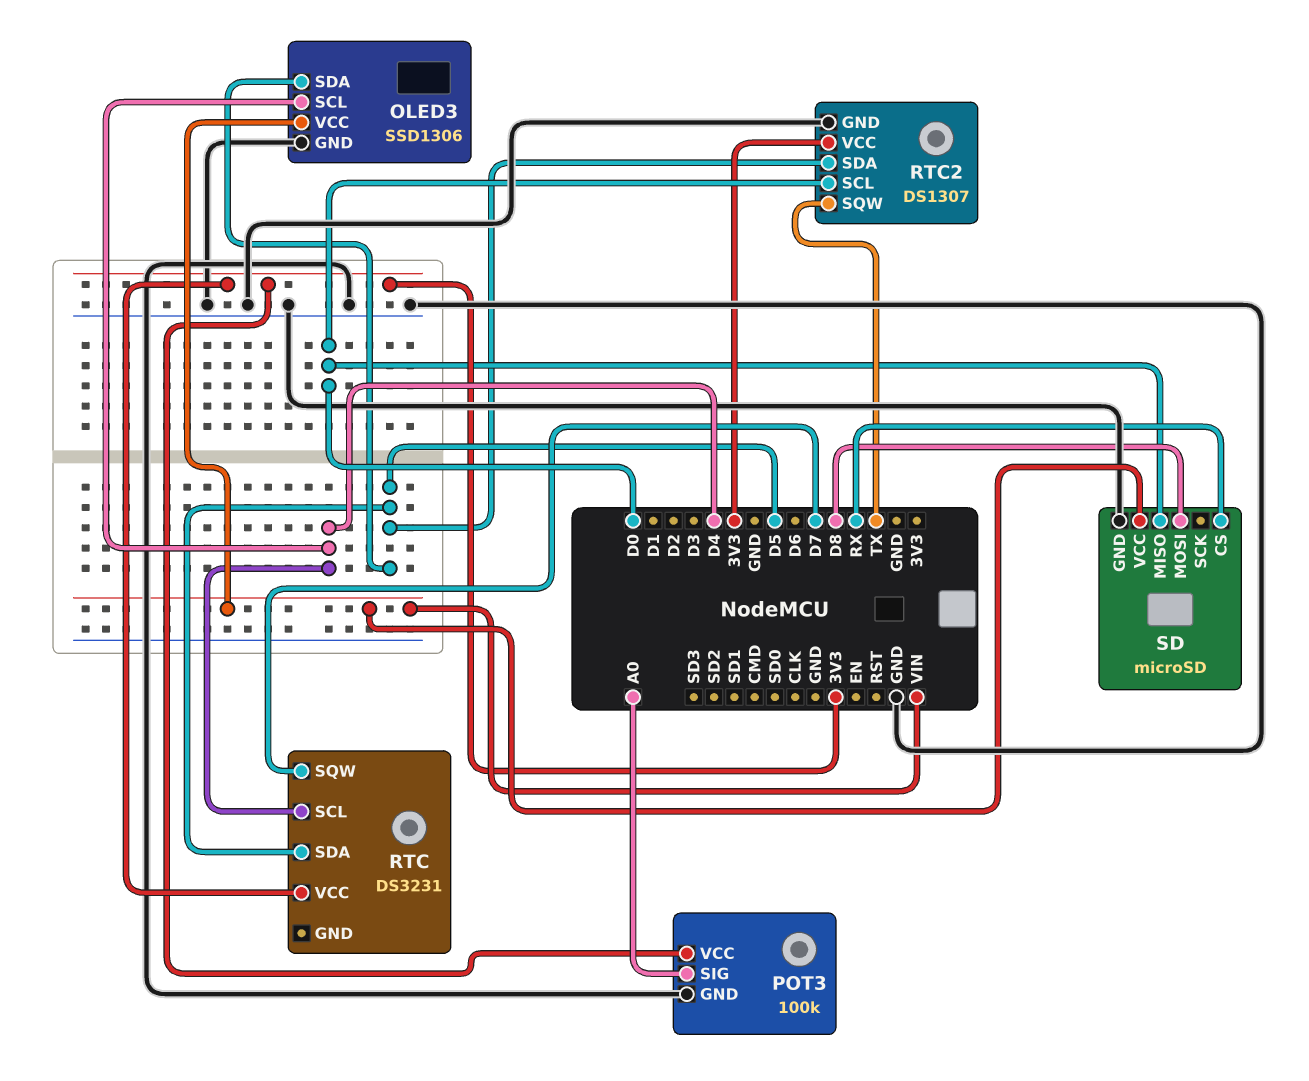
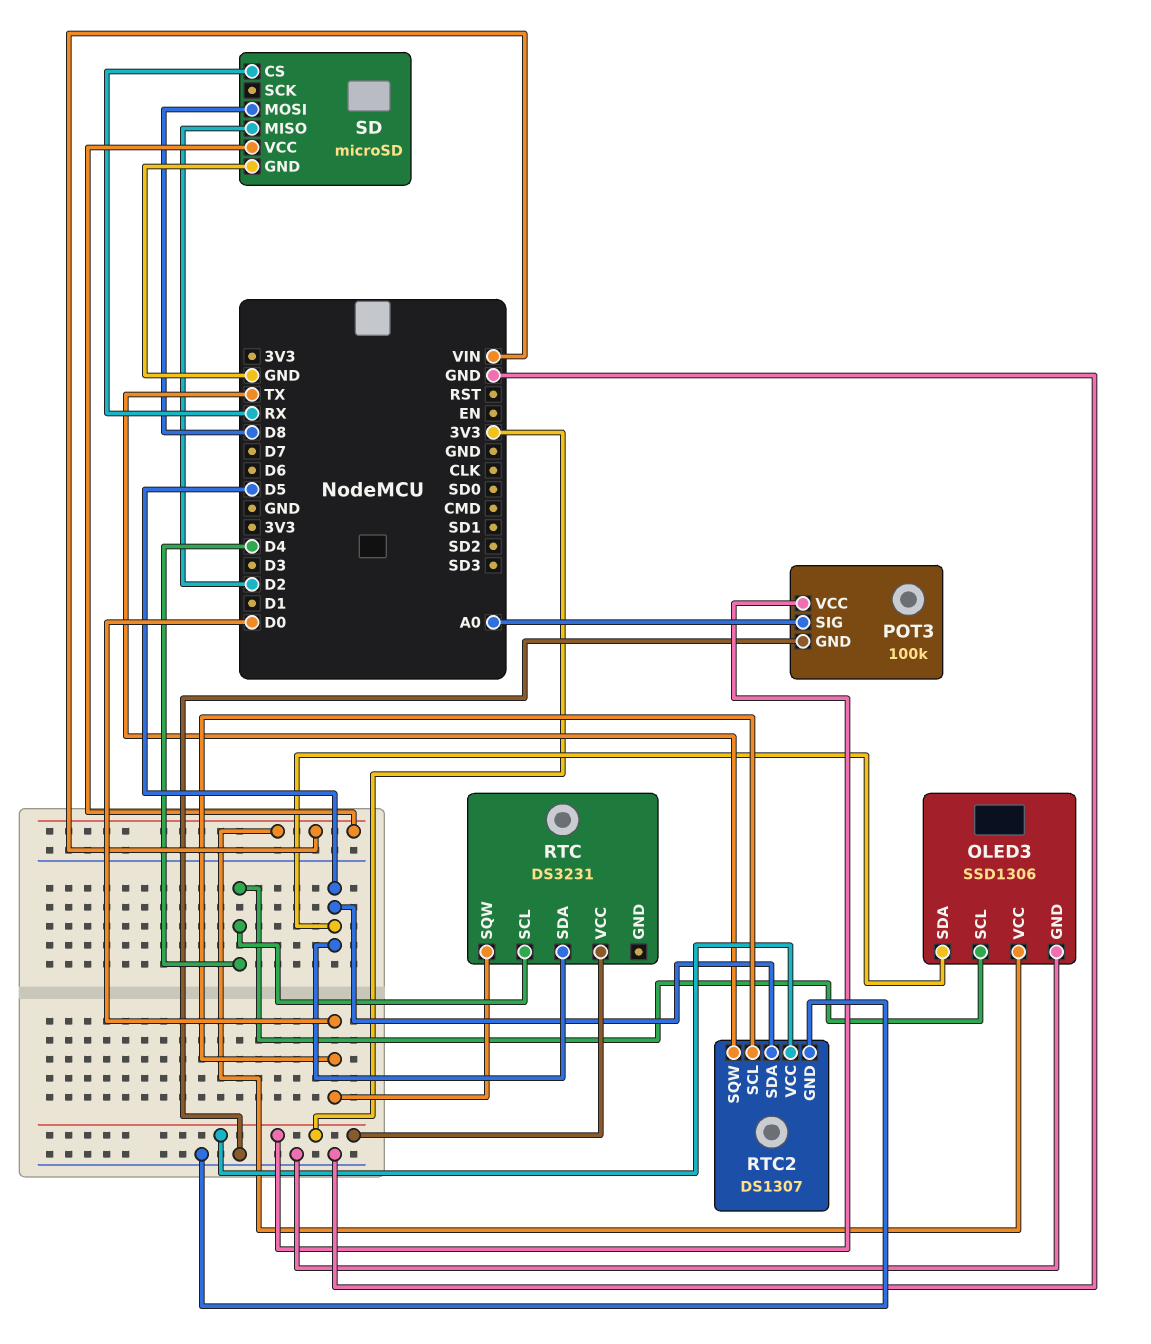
RTC pin SQW: D7 -> D0
SD pin MISO: D0 -> D2

